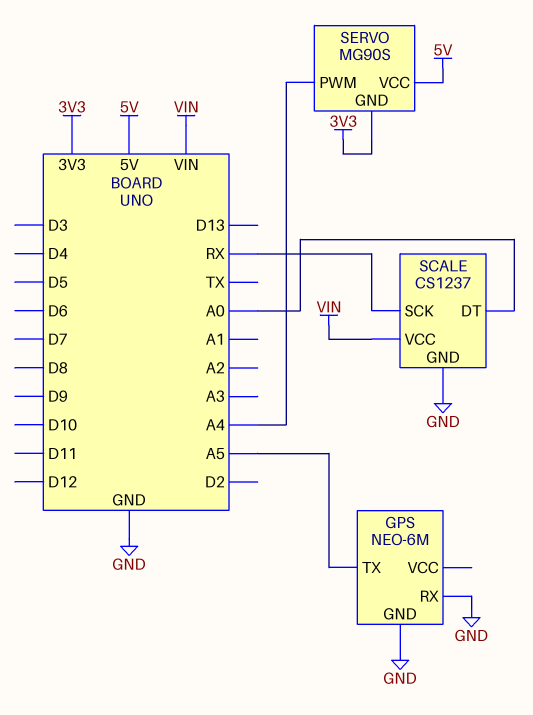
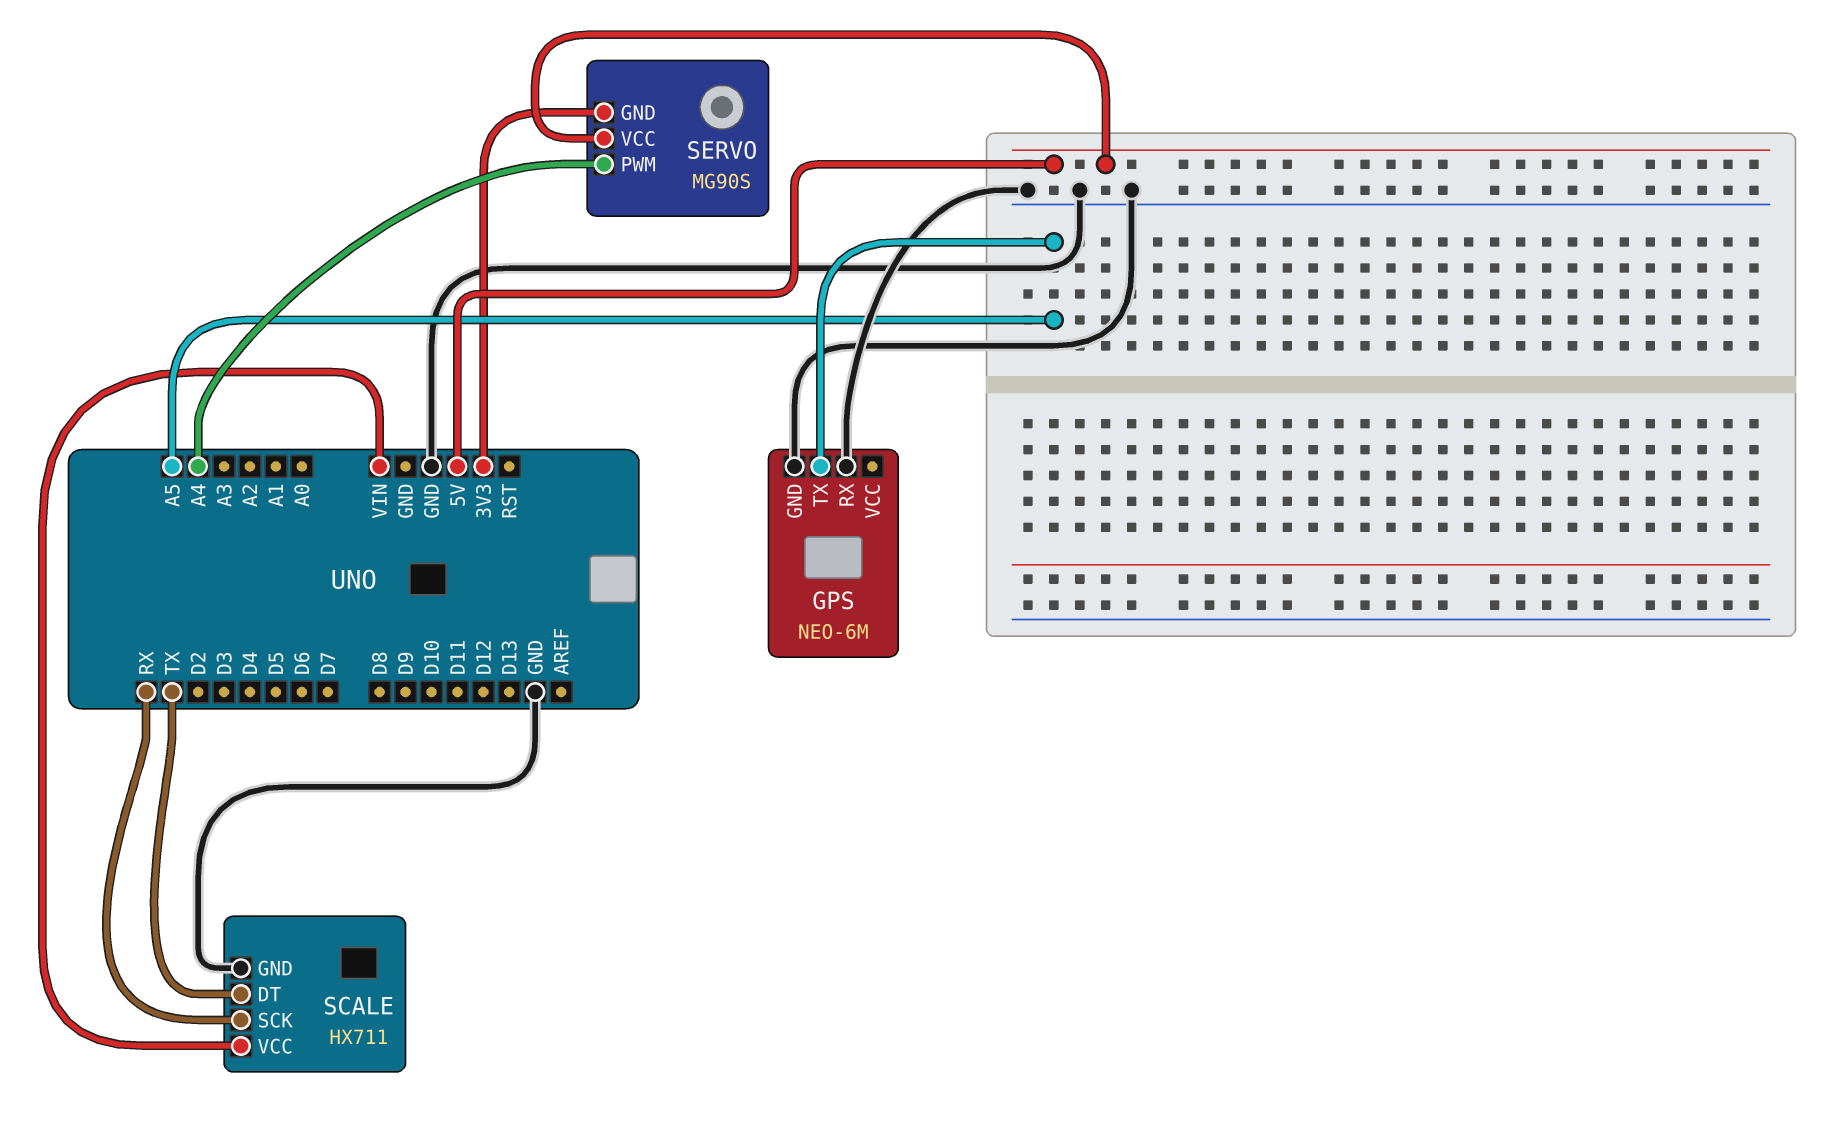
SCALE: CS1237 -> HX711
SCALE pin DT: A0 -> TX

